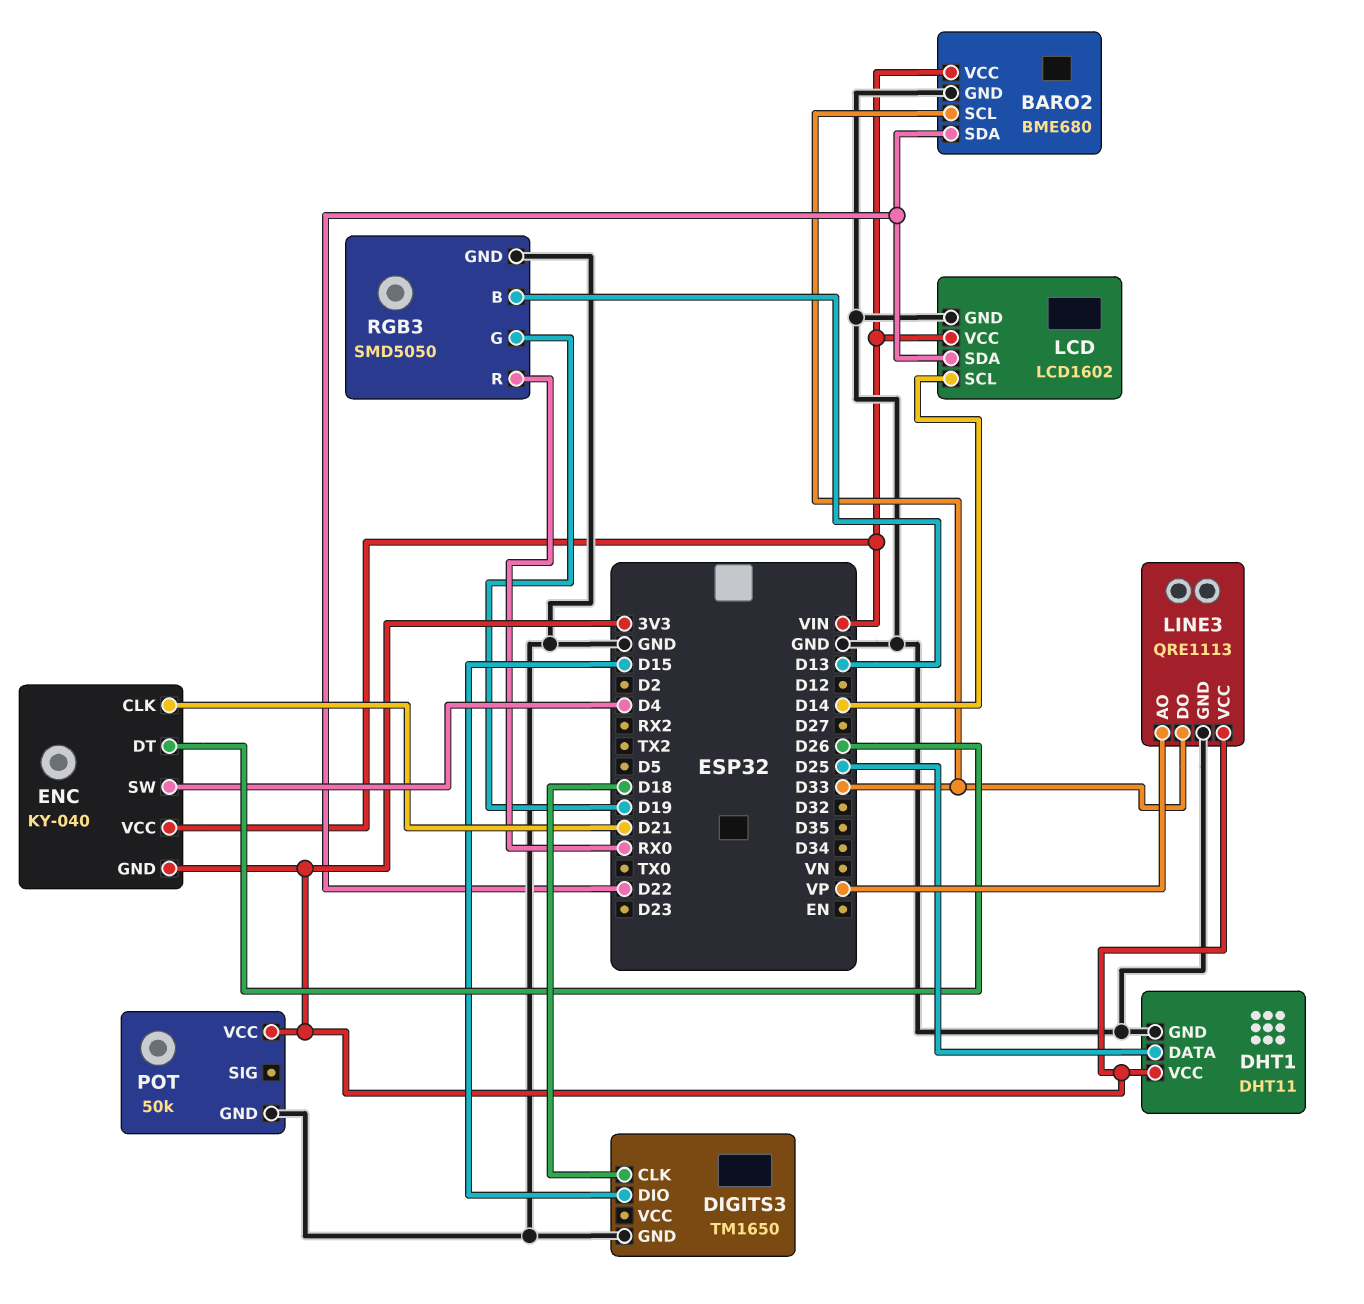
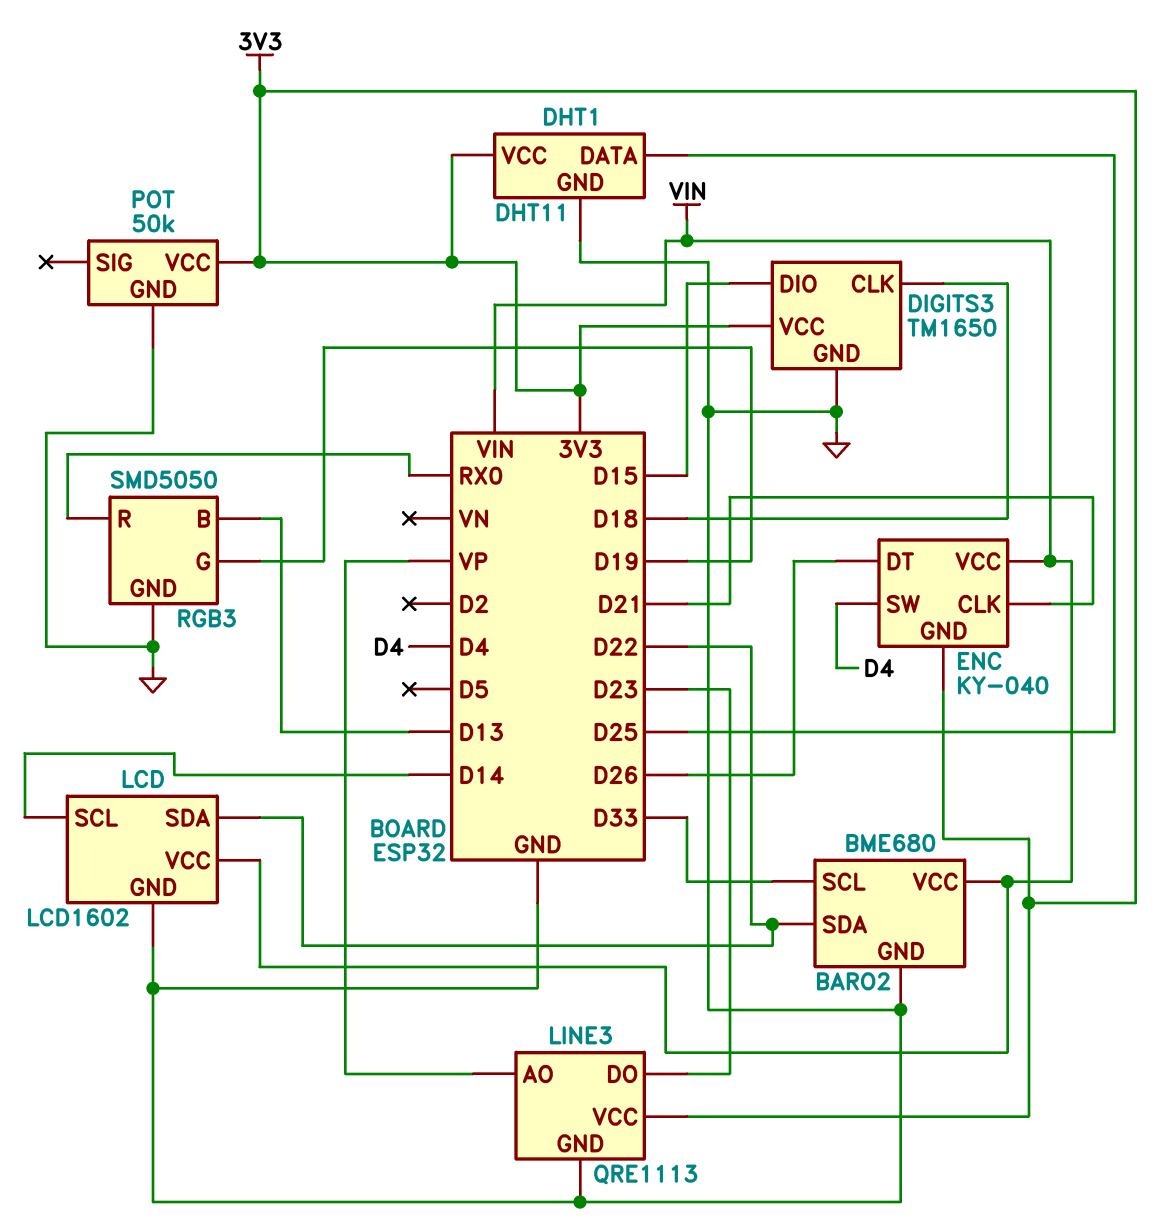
DIGITS3 pin VCC: none -> 3V3
LINE3 pin DO: D33 -> D23

